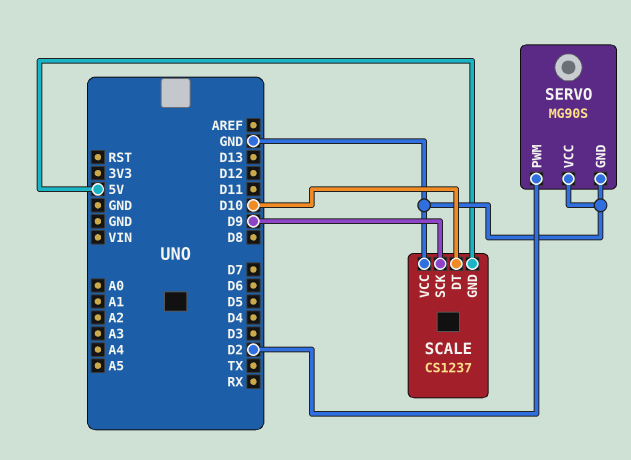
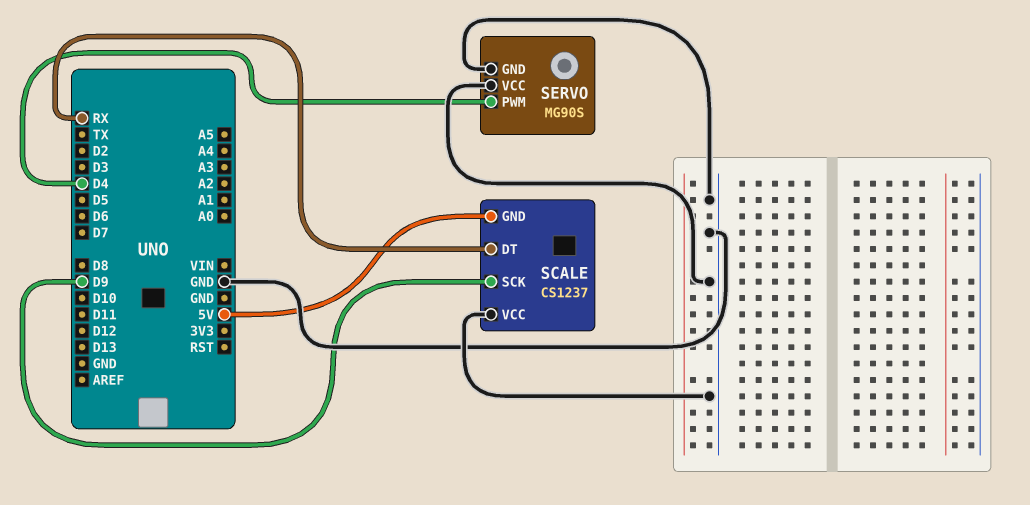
SCALE pin DT: D10 -> RX
SERVO pin PWM: D2 -> D4

